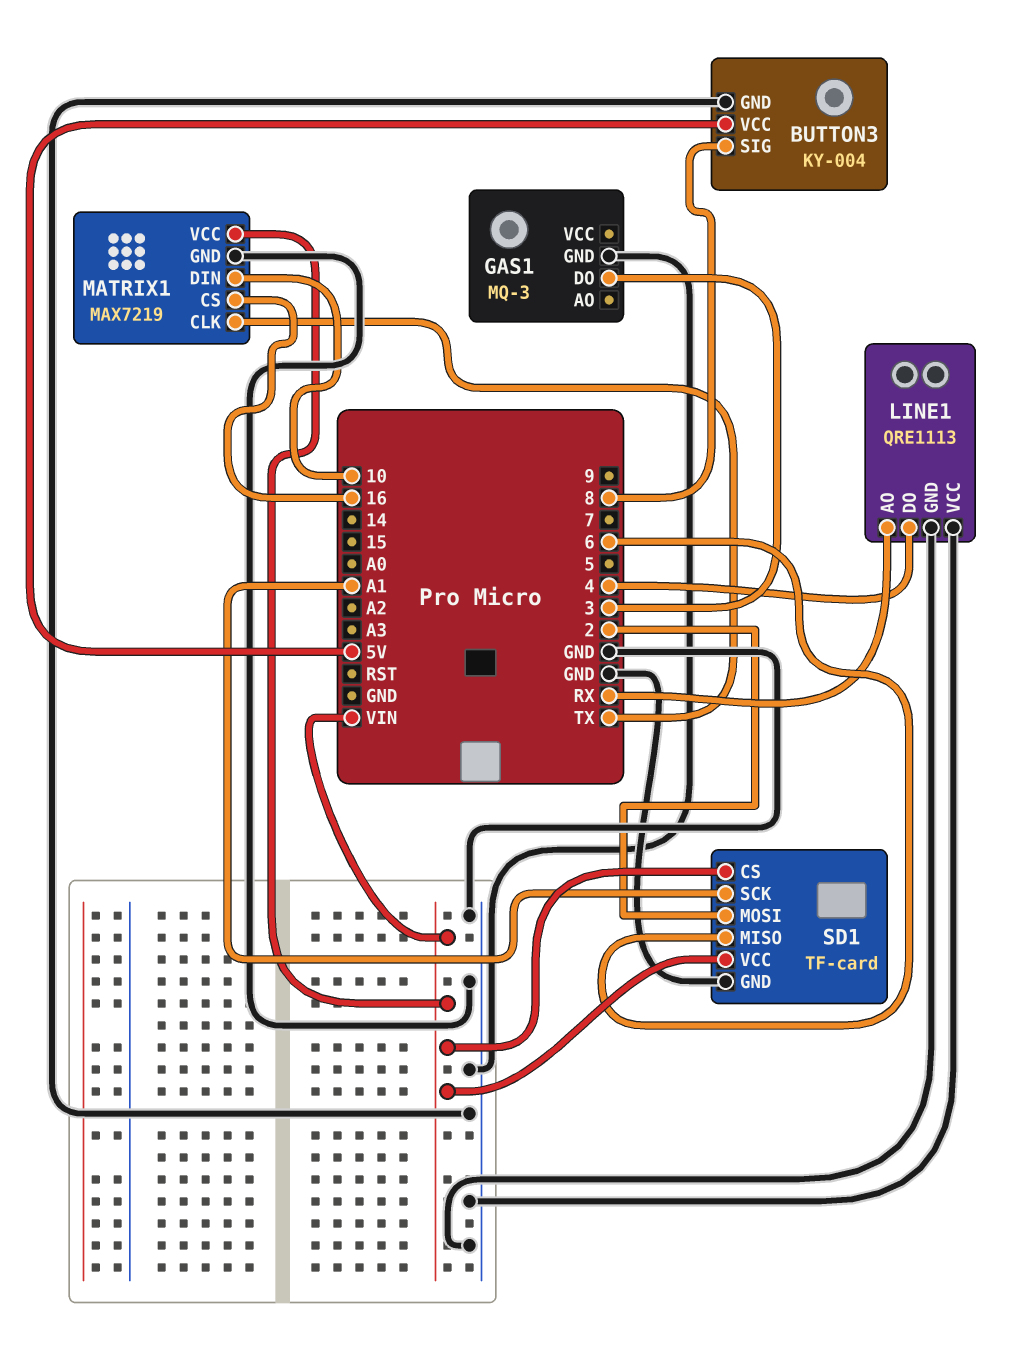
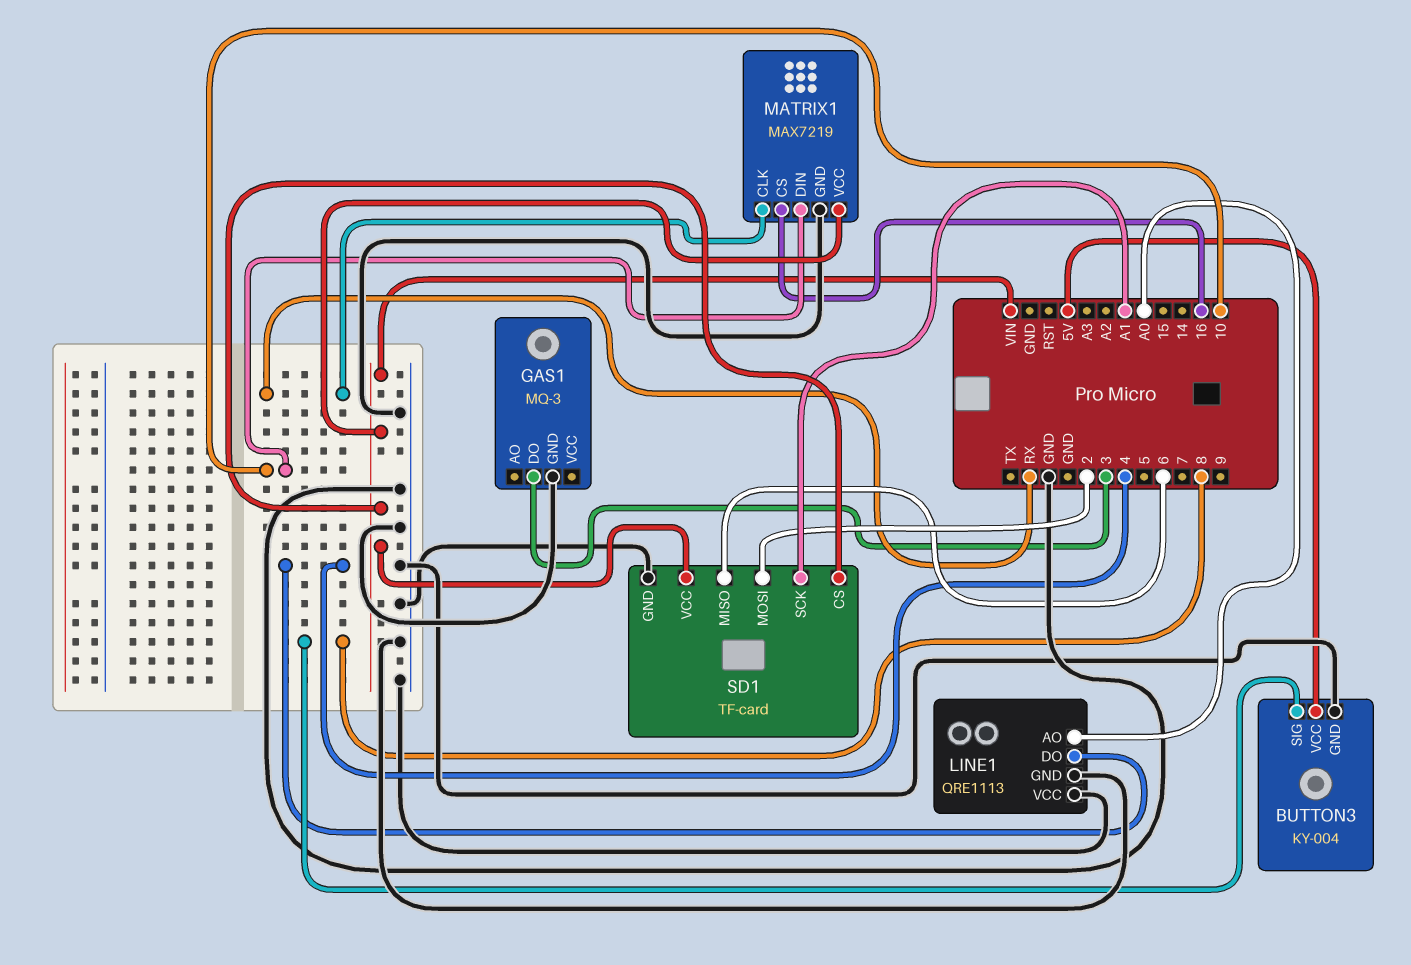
LINE1 pin AO: RX -> A0
MATRIX1 pin CLK: TX -> RX

